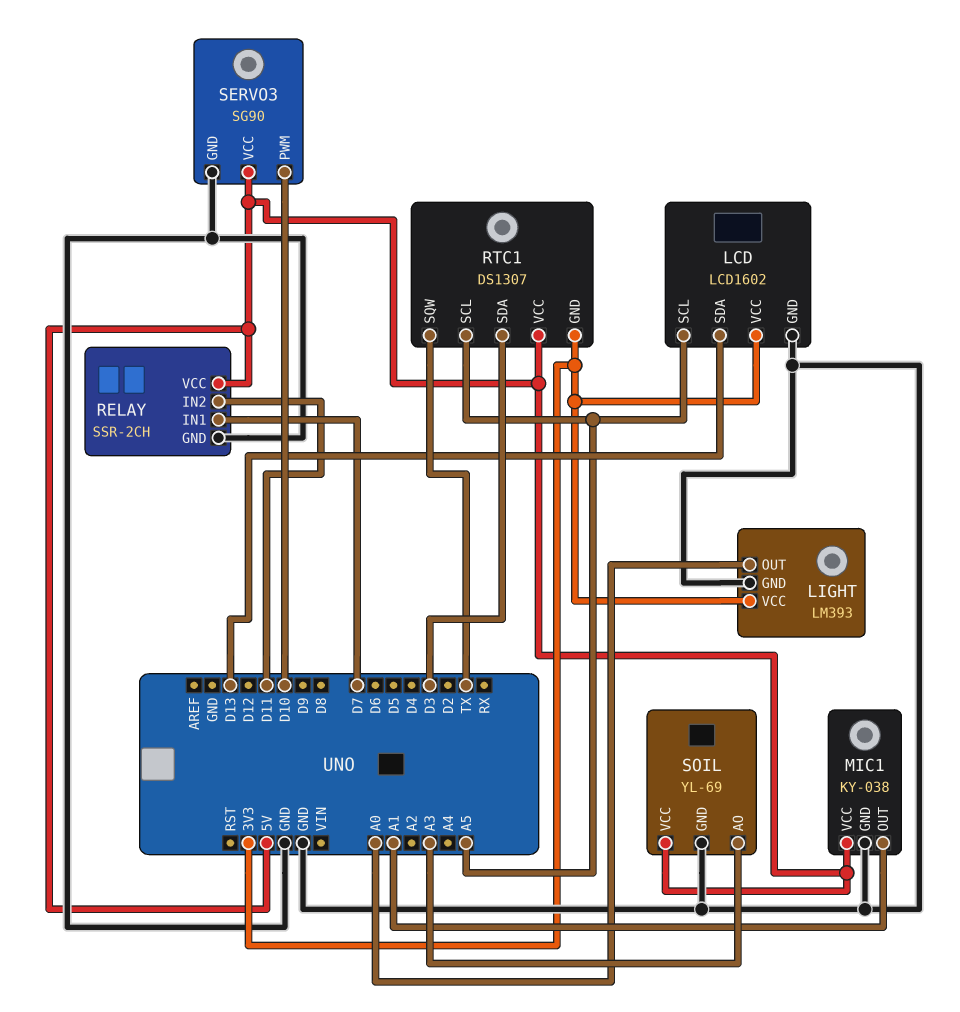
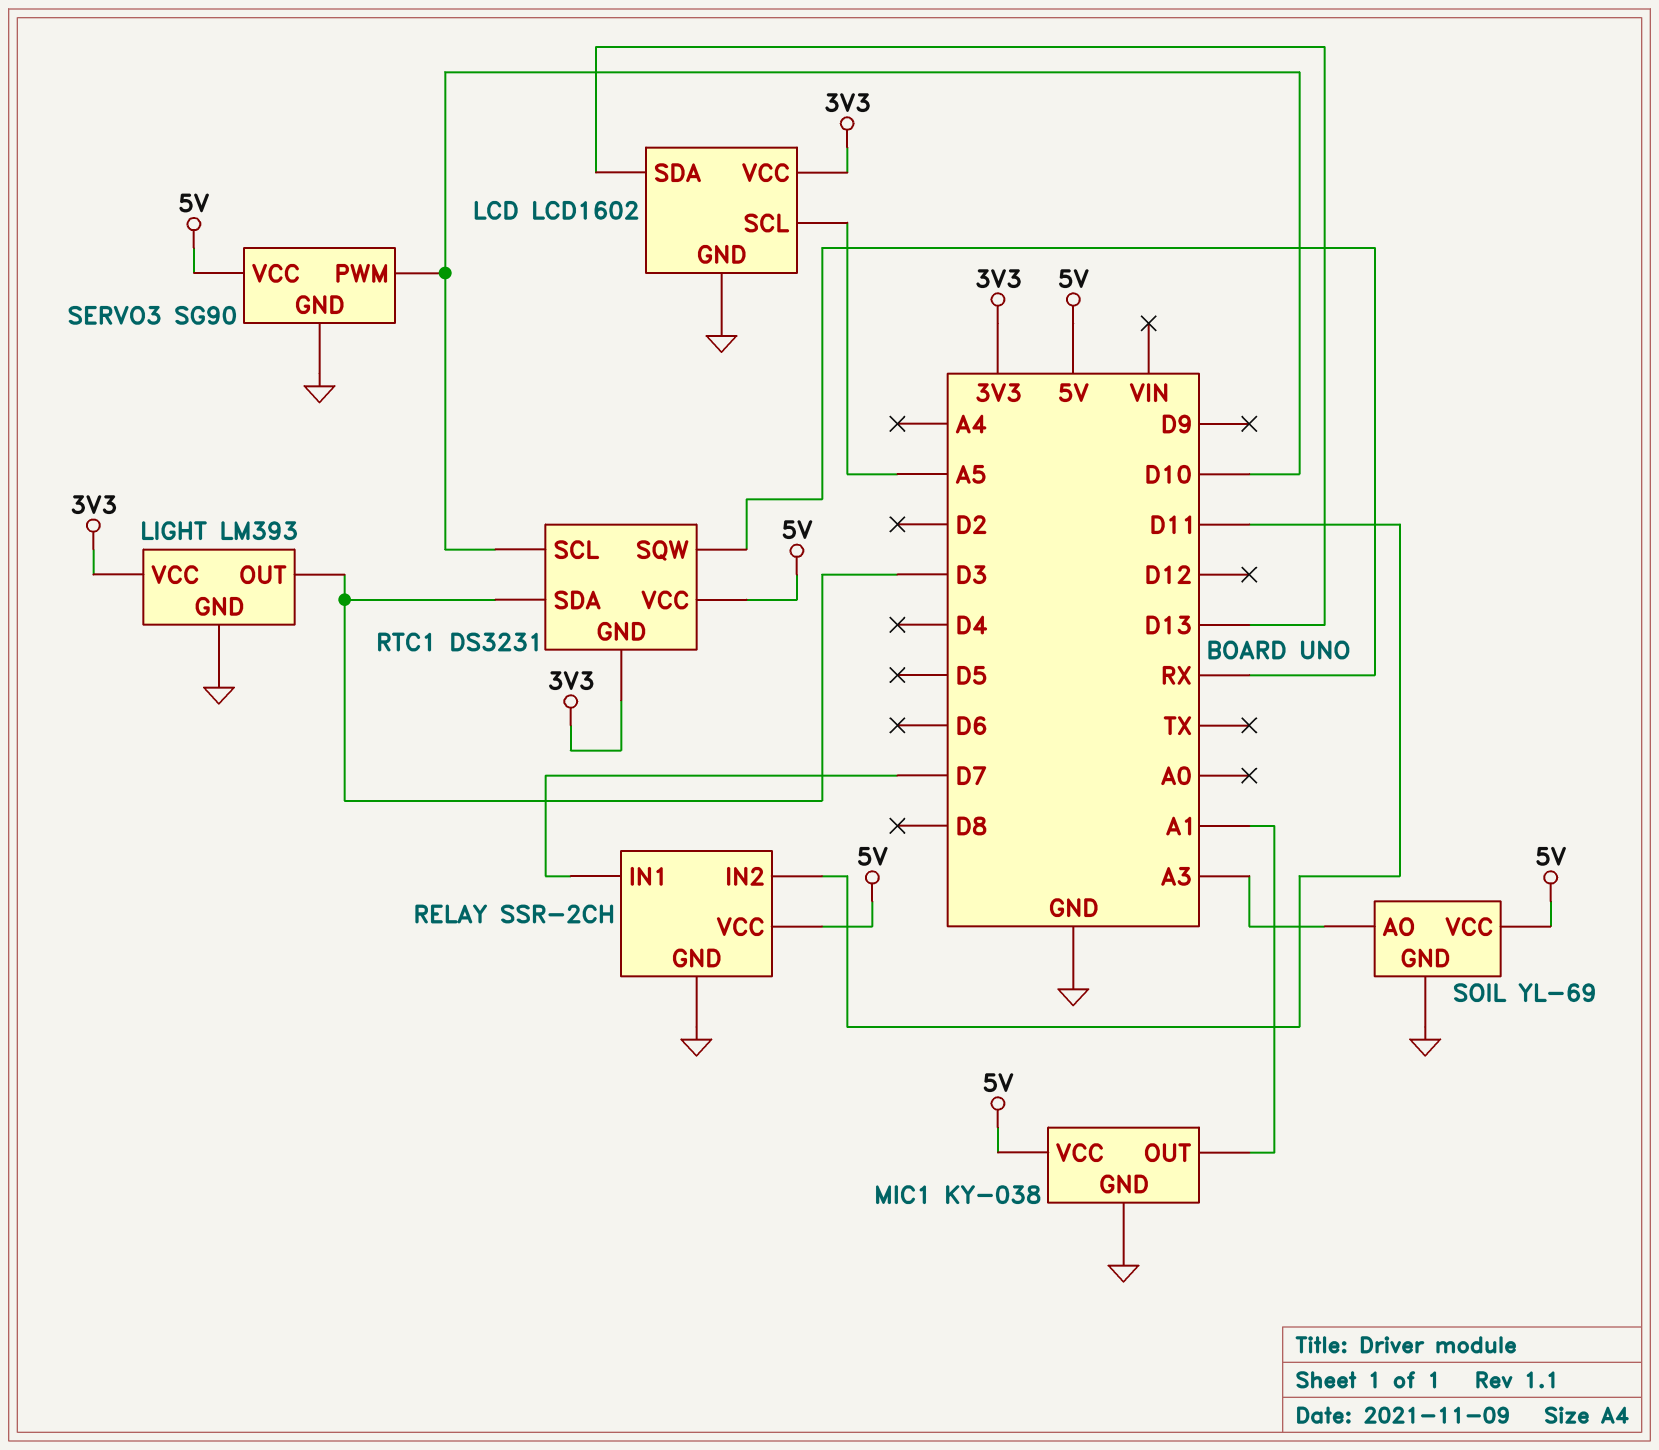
LIGHT pin OUT: A0 -> D3
RTC1: DS1307 -> DS3231
RTC1 pin SCL: A5 -> D10
RTC1 pin SQW: TX -> RX

